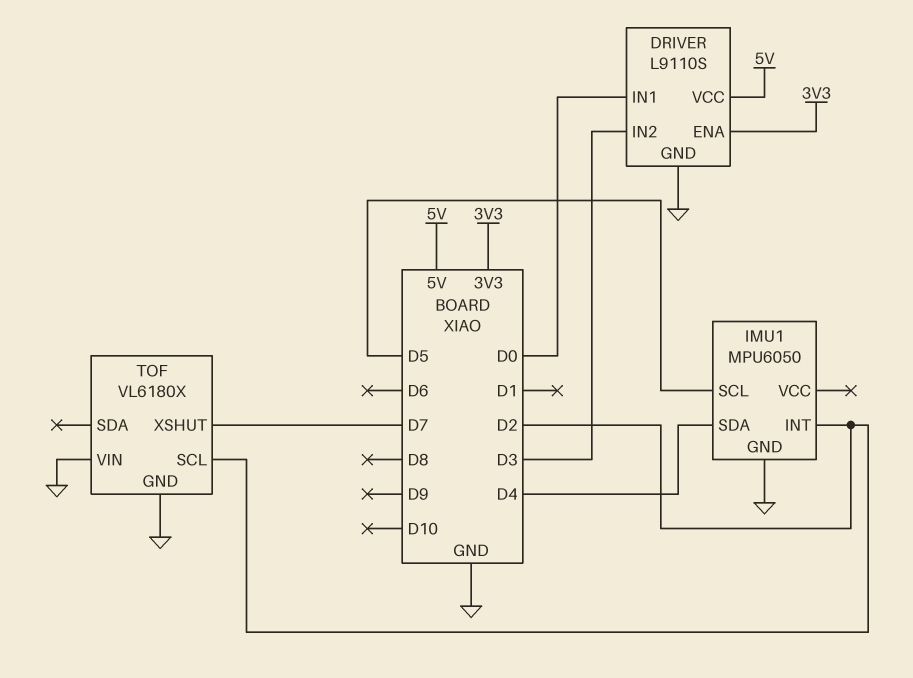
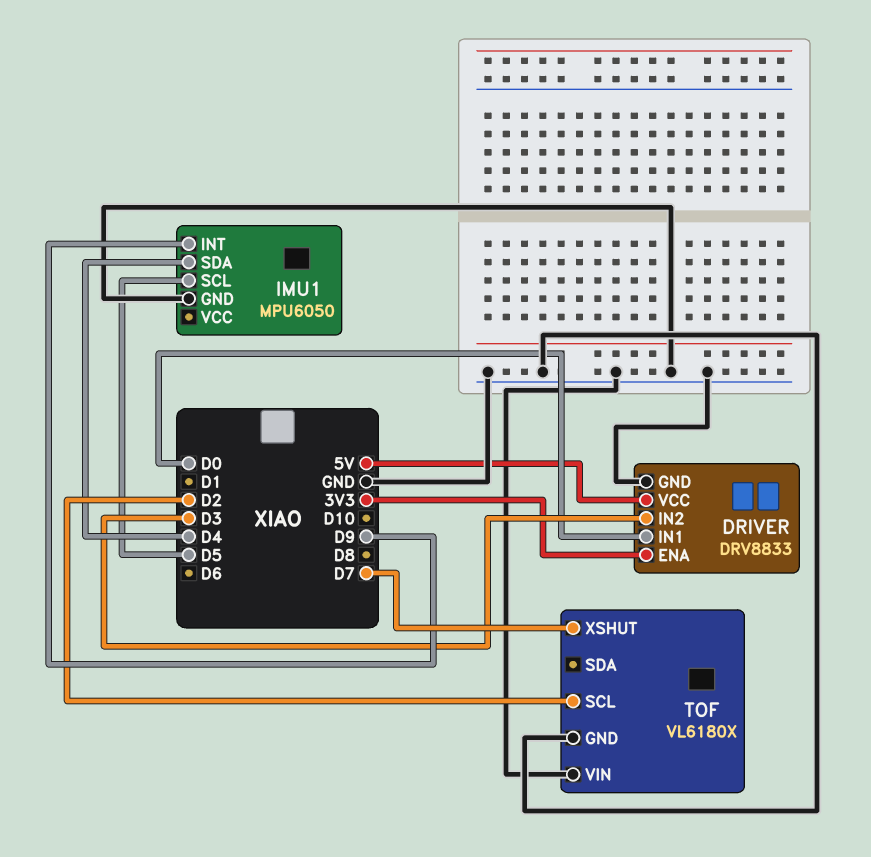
DRIVER: L9110S -> DRV8833
IMU1 pin INT: D2 -> D9

